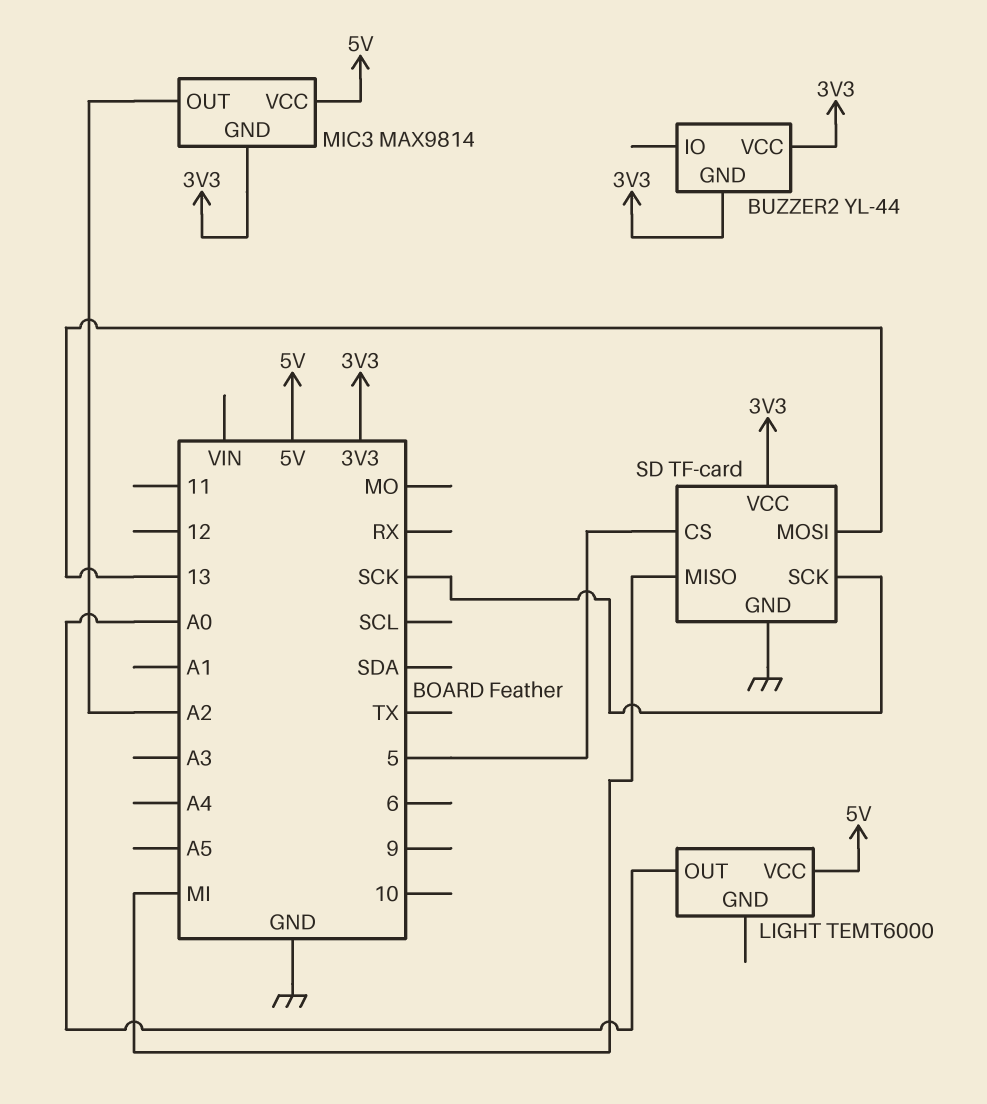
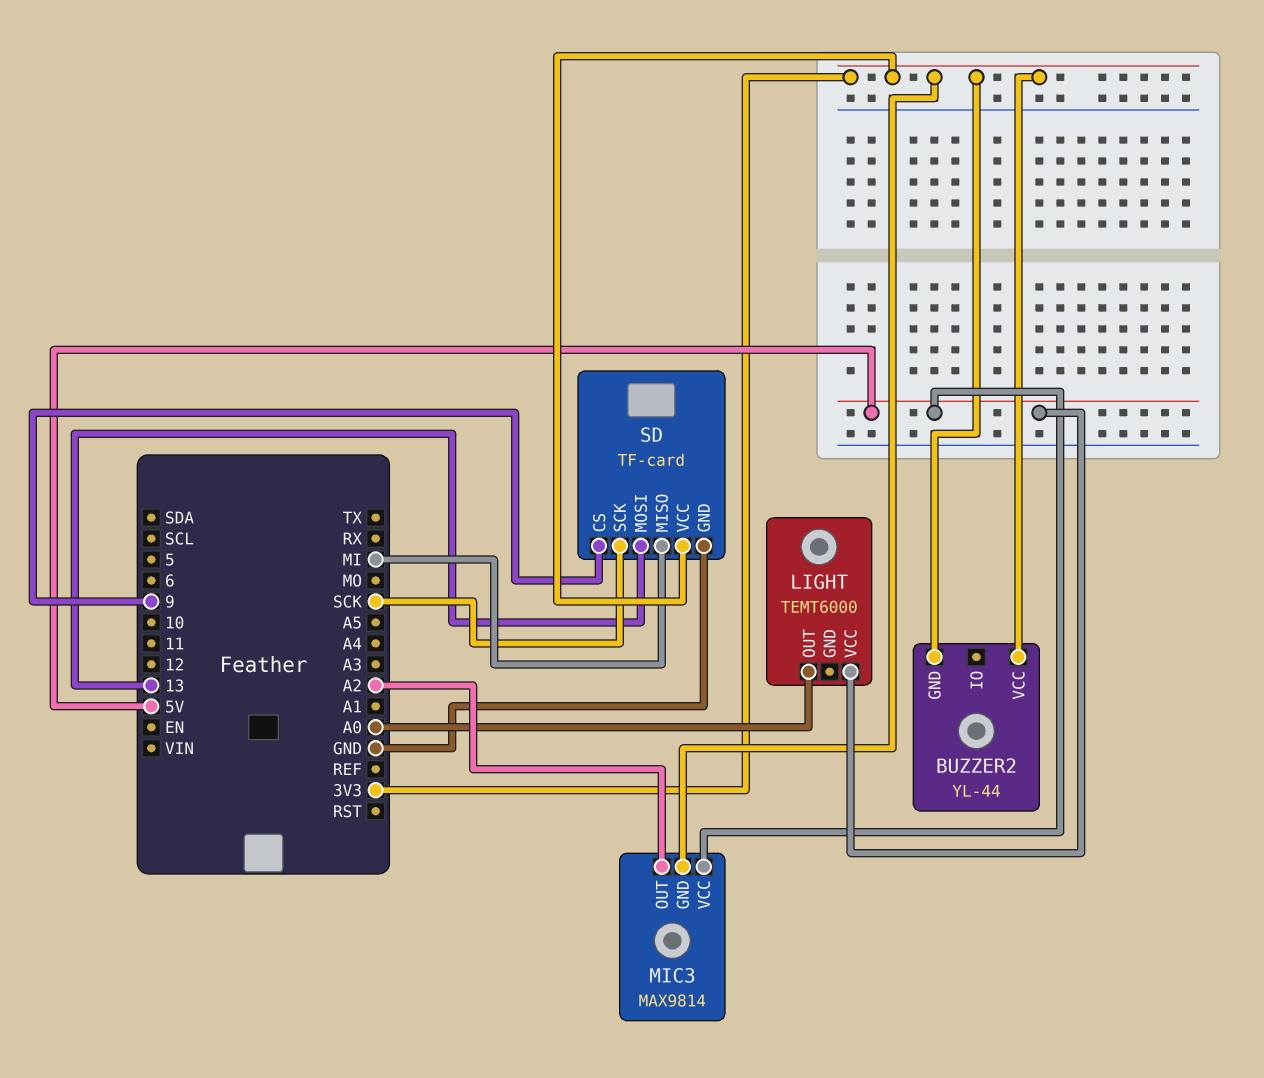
SD pin CS: 5 -> 9

